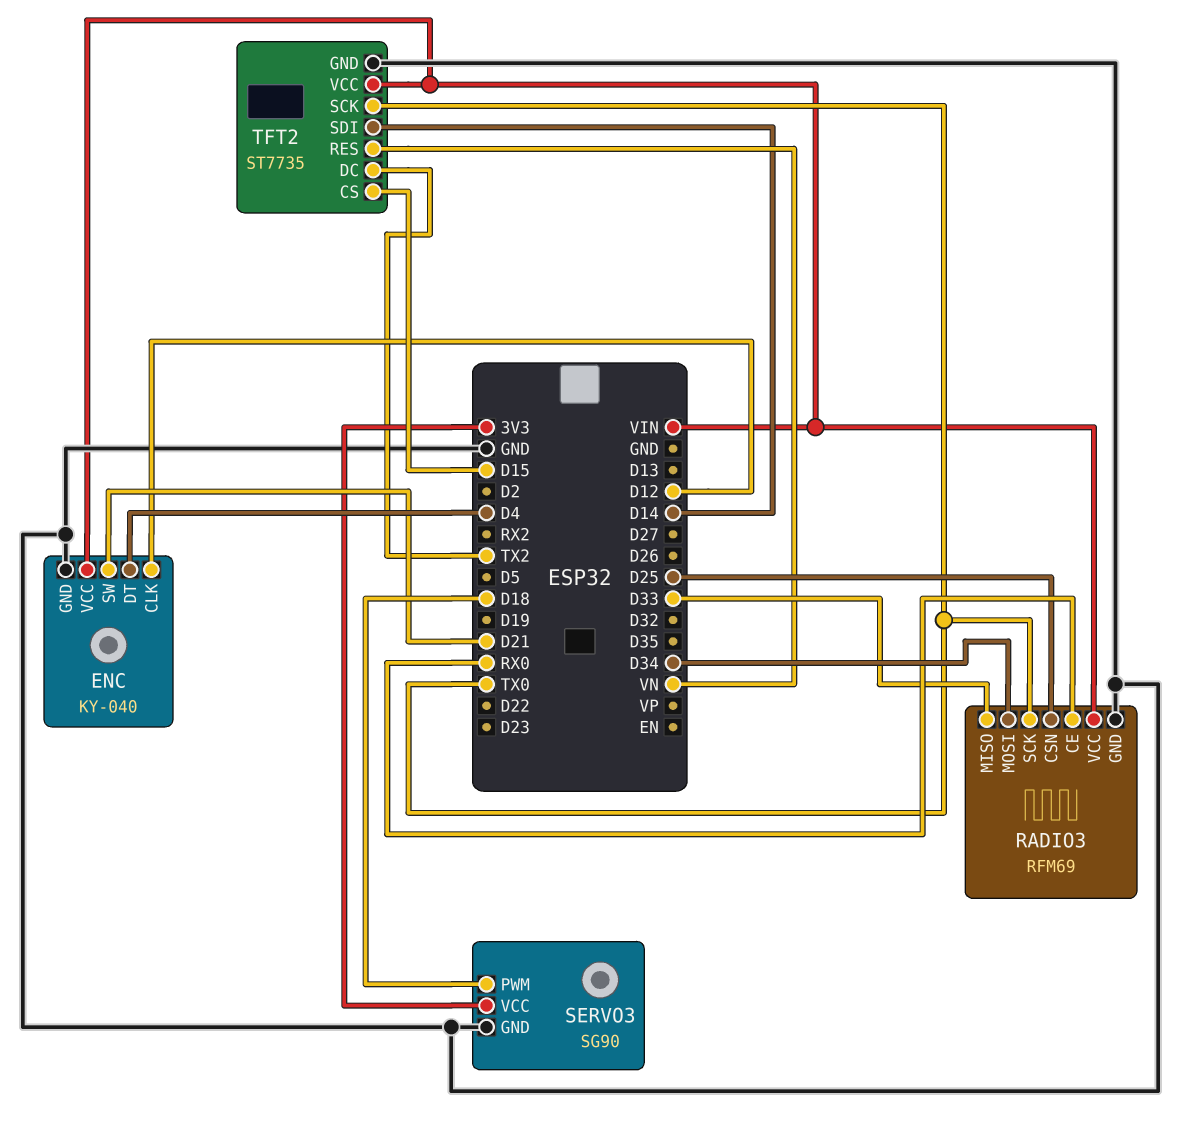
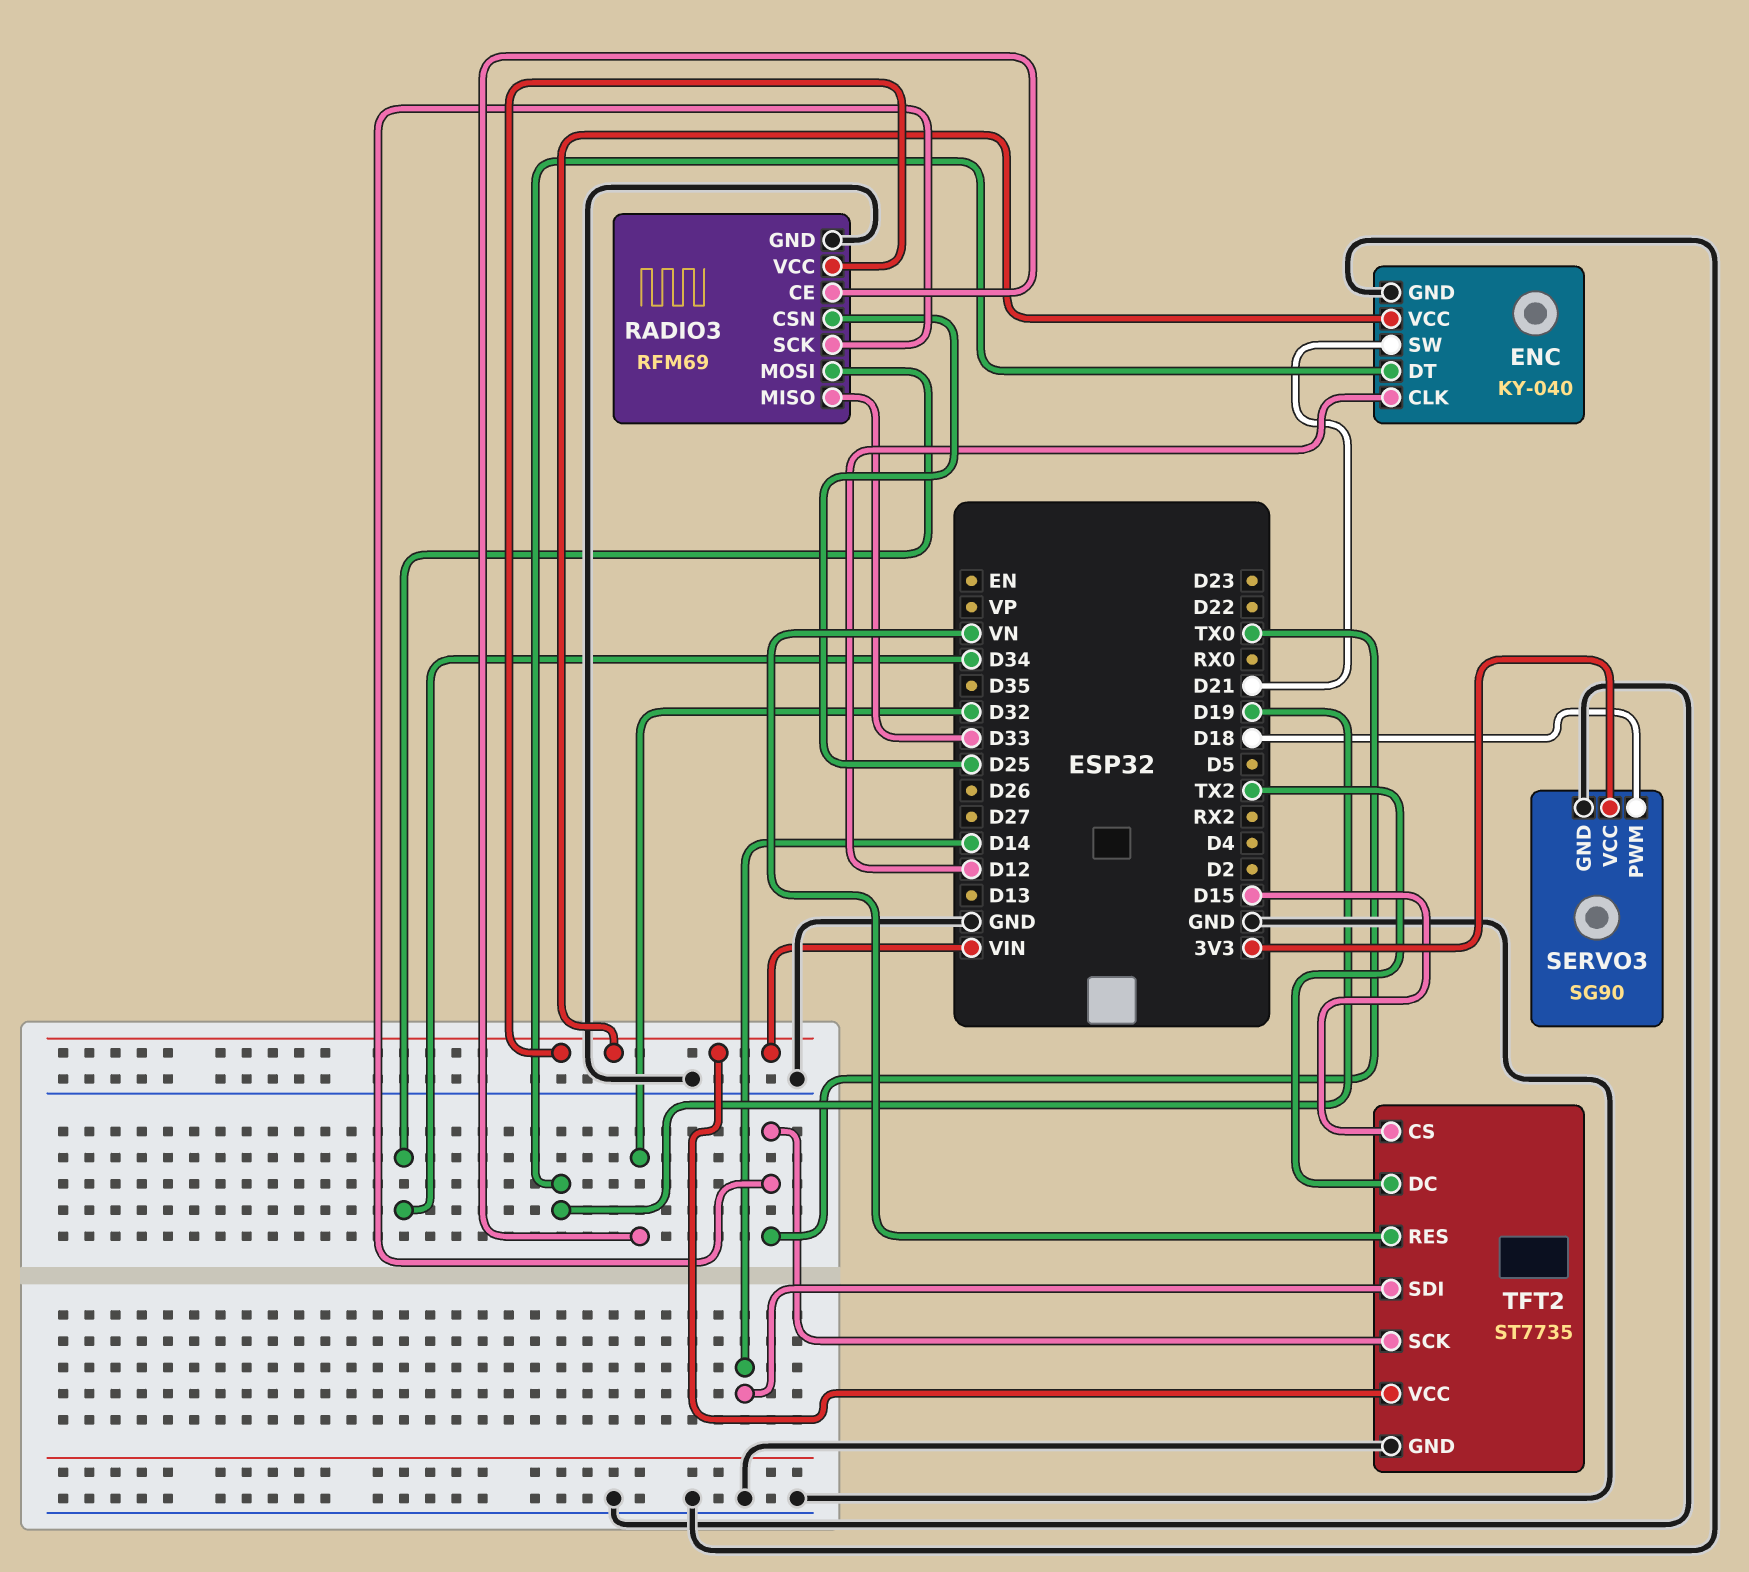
ENC pin DT: D4 -> D19
RADIO3 pin CE: RX0 -> D32

